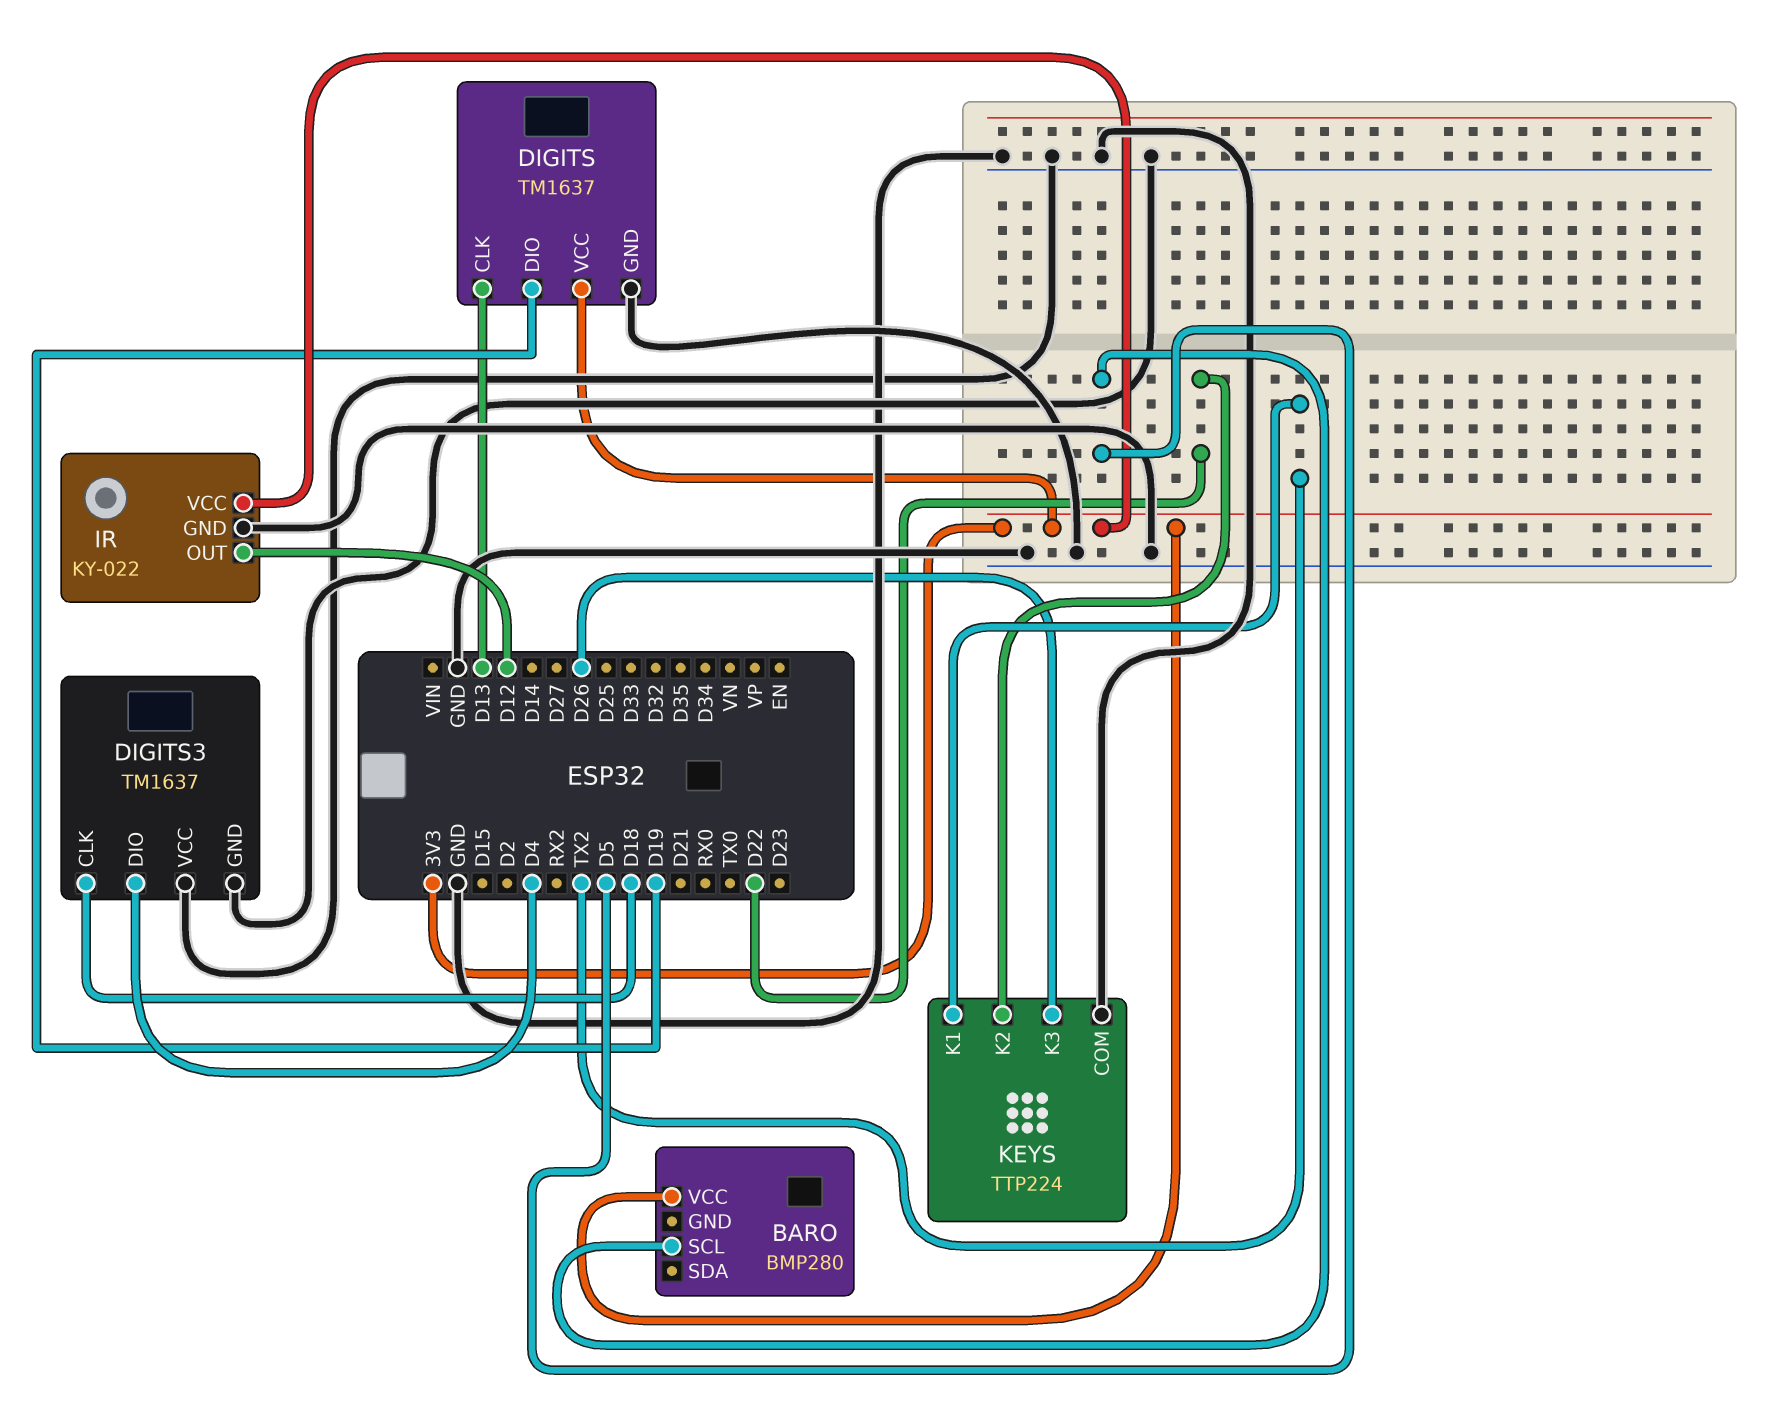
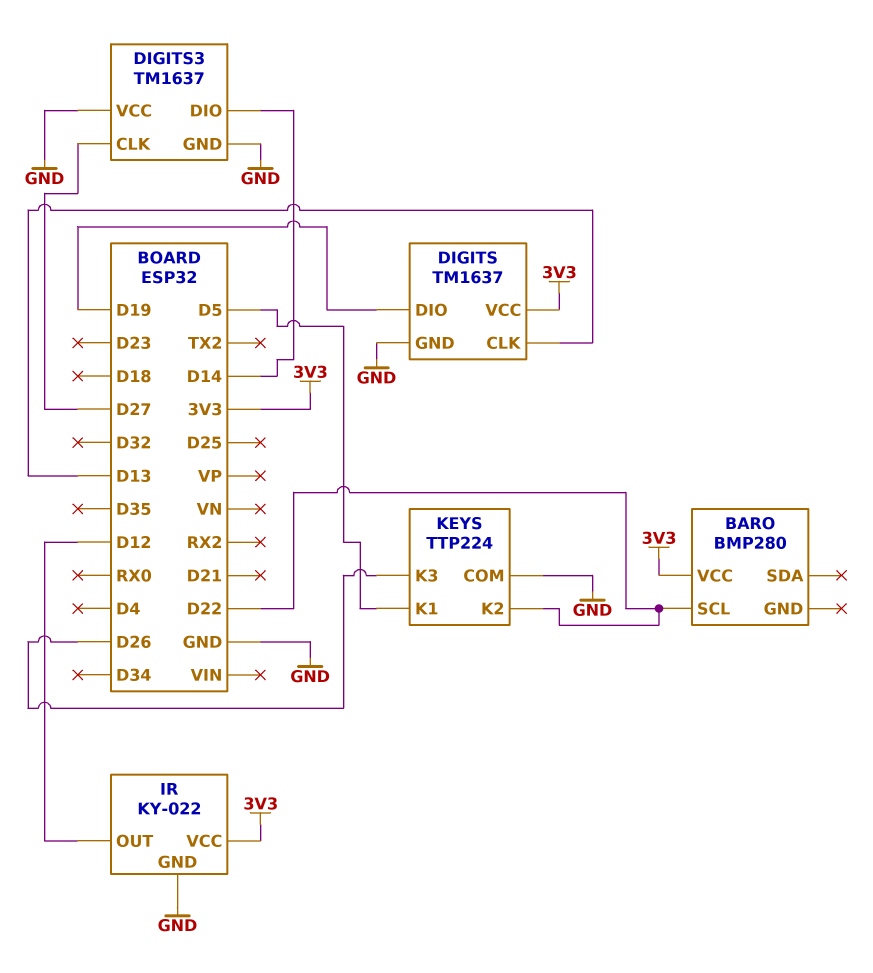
BARO pin SCL: D5 -> D22
DIGITS3 pin CLK: D18 -> D27
DIGITS3 pin DIO: D4 -> D14
KEYS pin K1: TX2 -> D5

